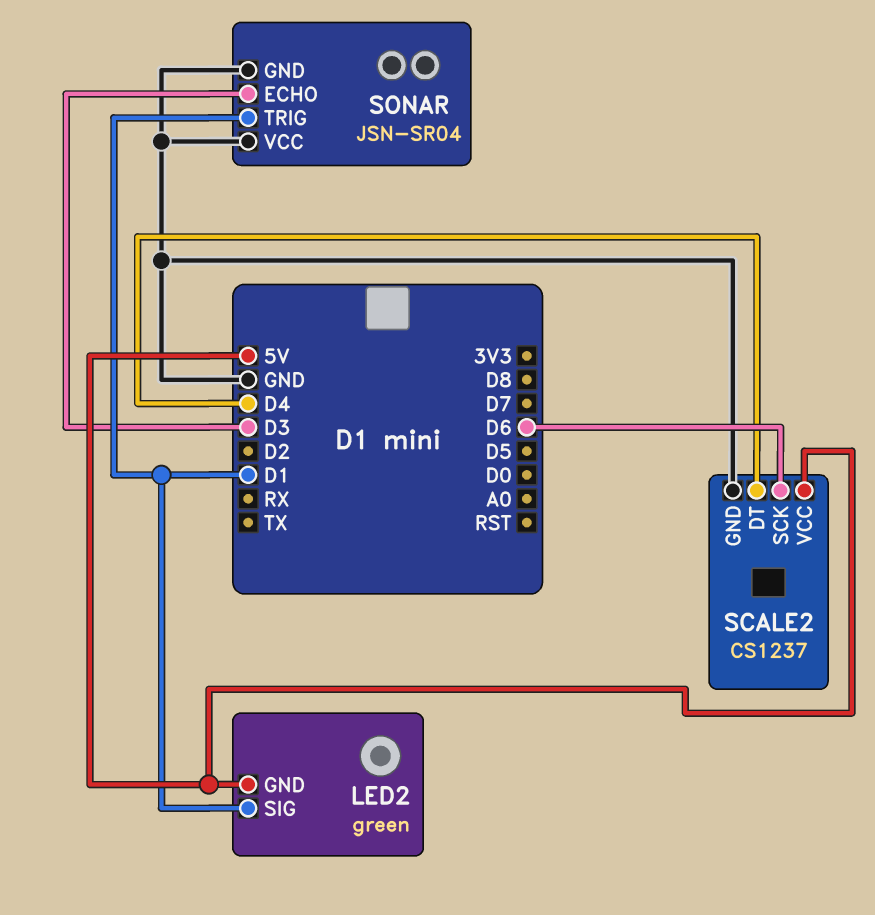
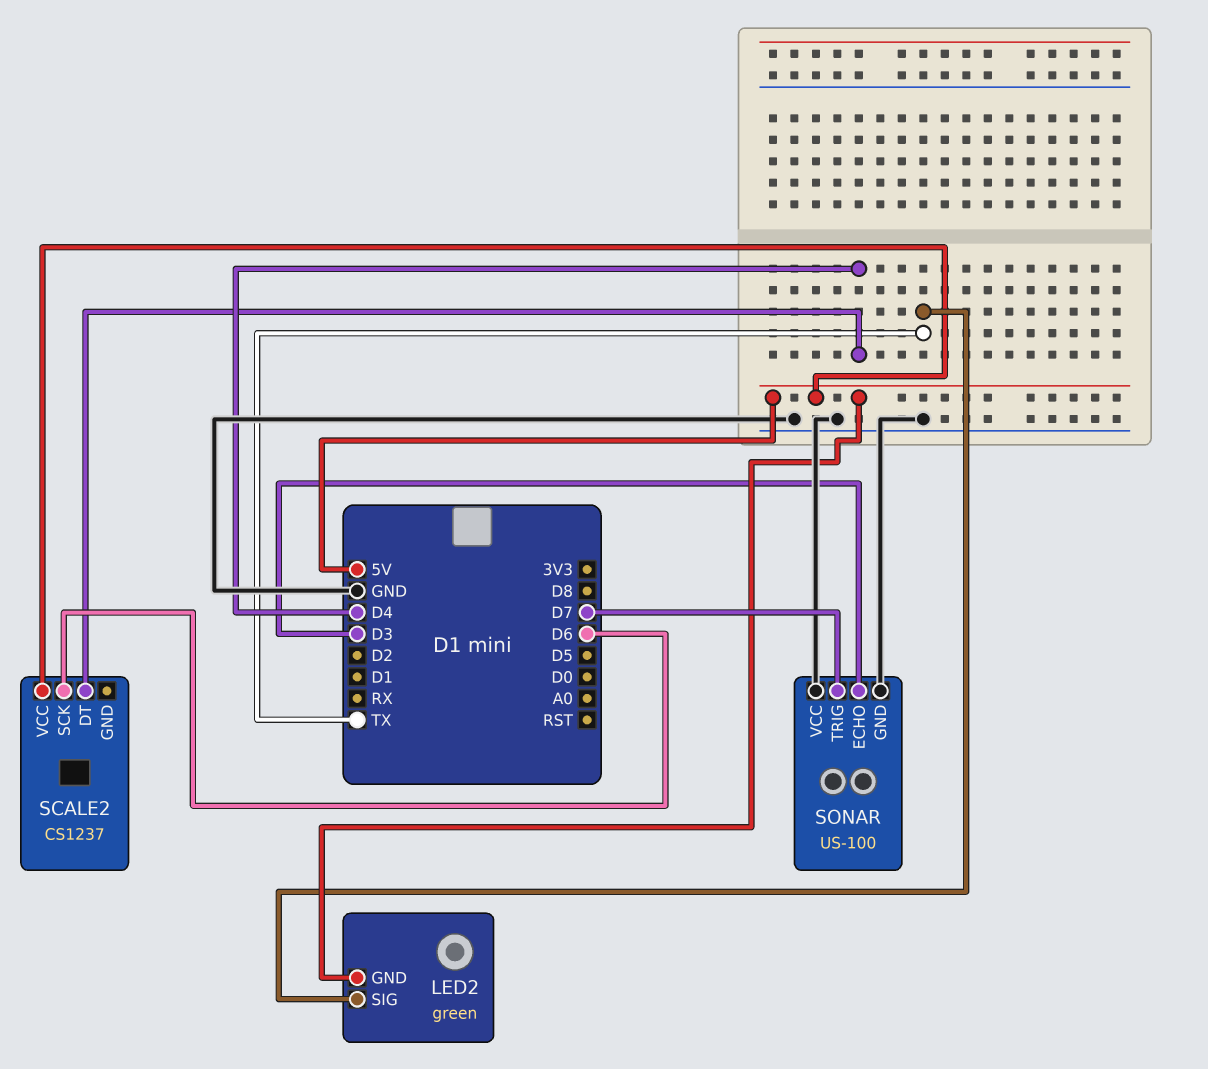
LED2 pin SIG: D1 -> TX
SCALE2 pin GND: GND -> none
SONAR: JSN-SR04 -> US-100
SONAR pin TRIG: D1 -> D7

